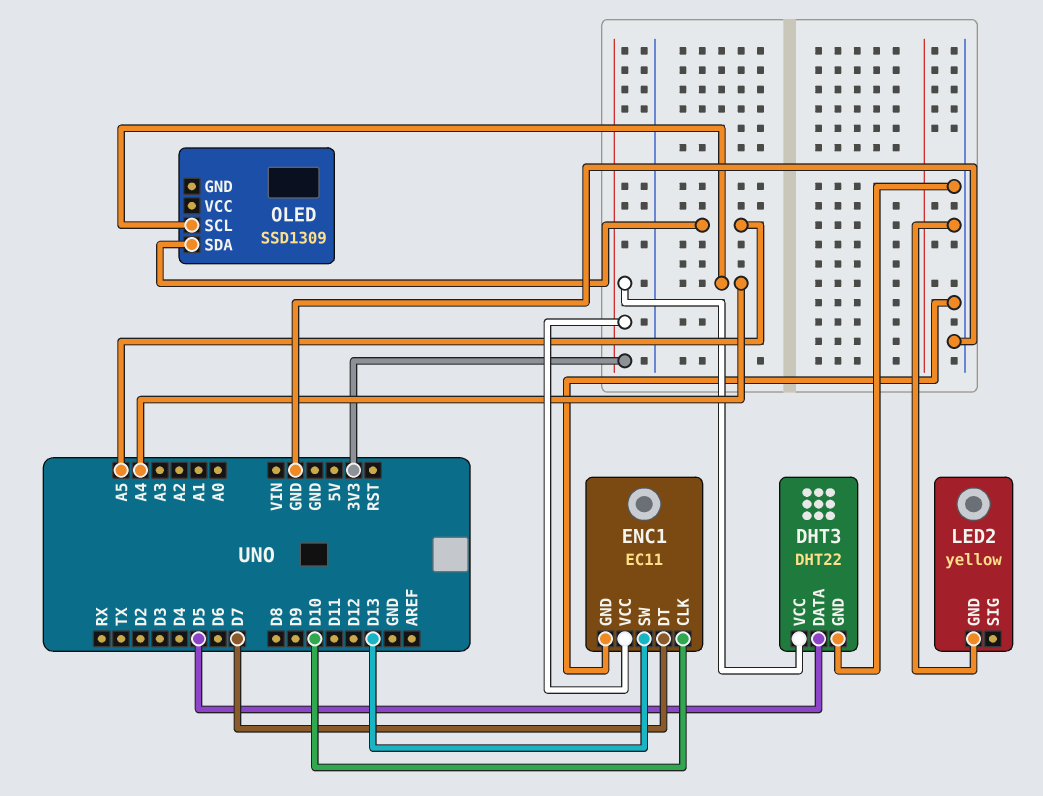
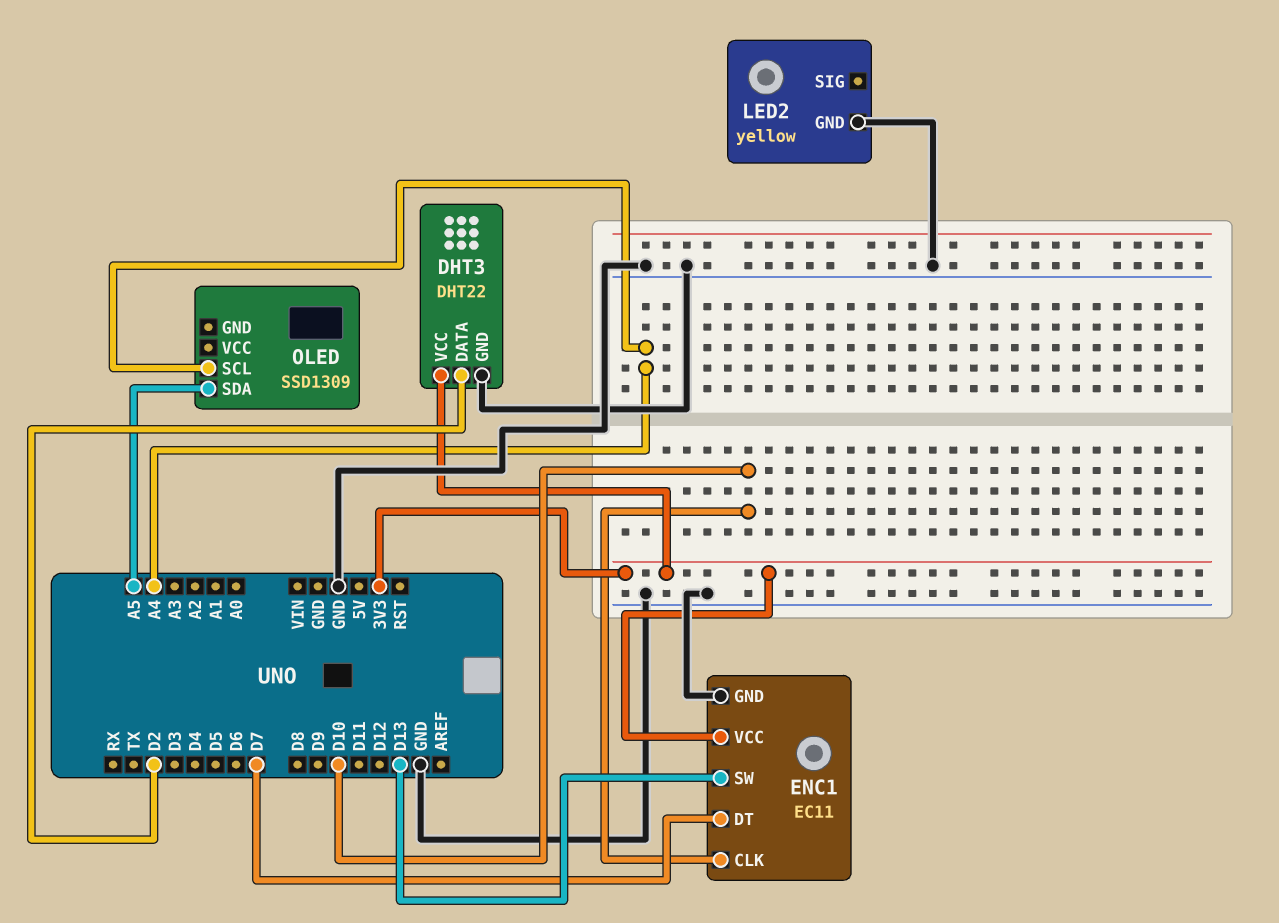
DHT3 pin DATA: D5 -> D2

